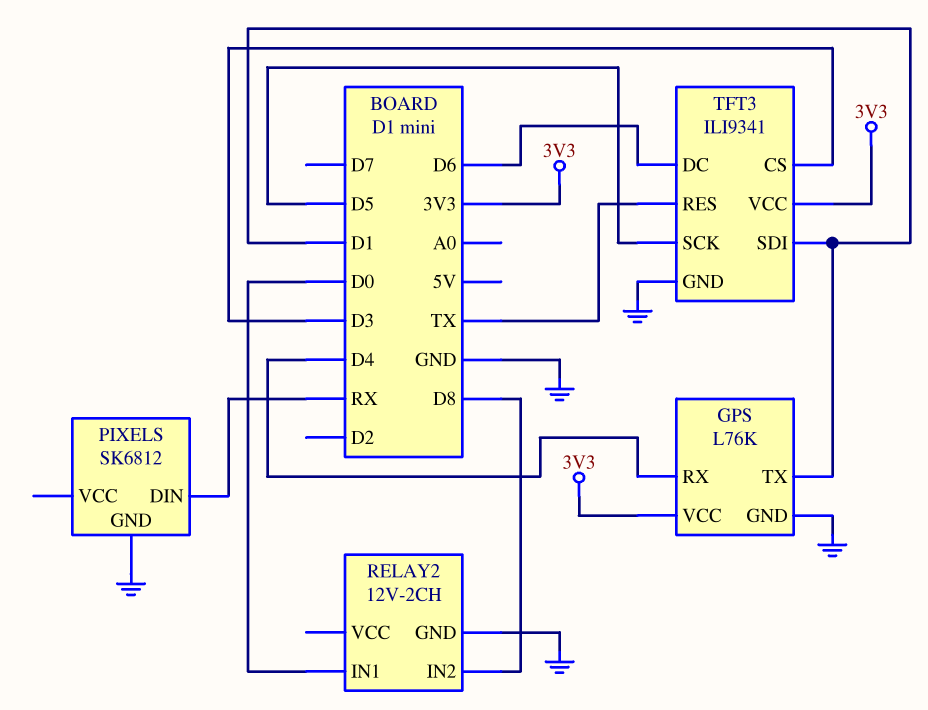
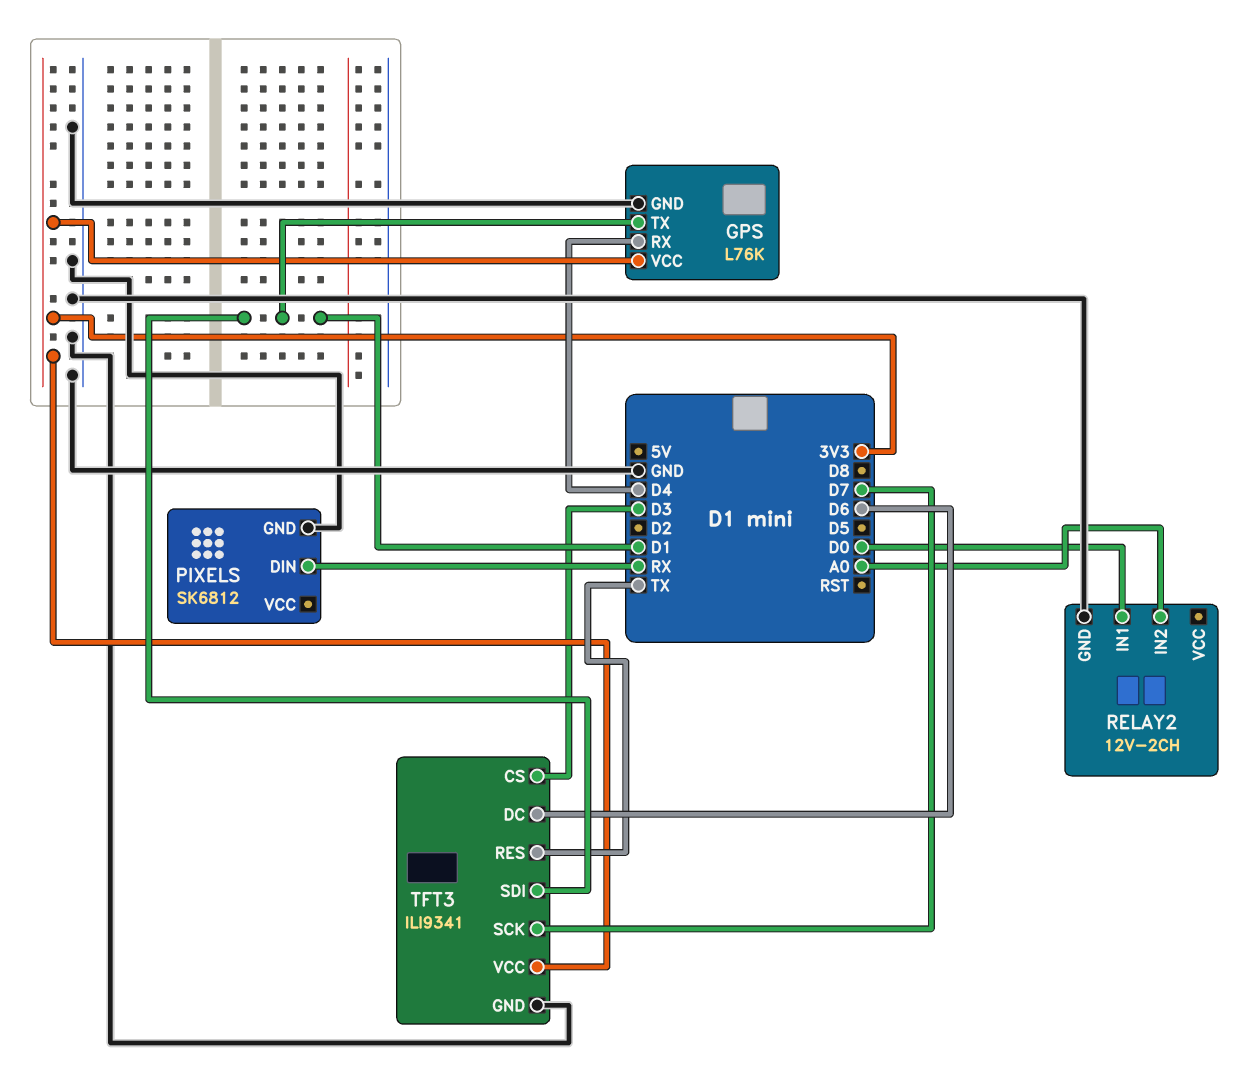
RELAY2 pin IN2: D8 -> A0
TFT3 pin SCK: D5 -> D7

